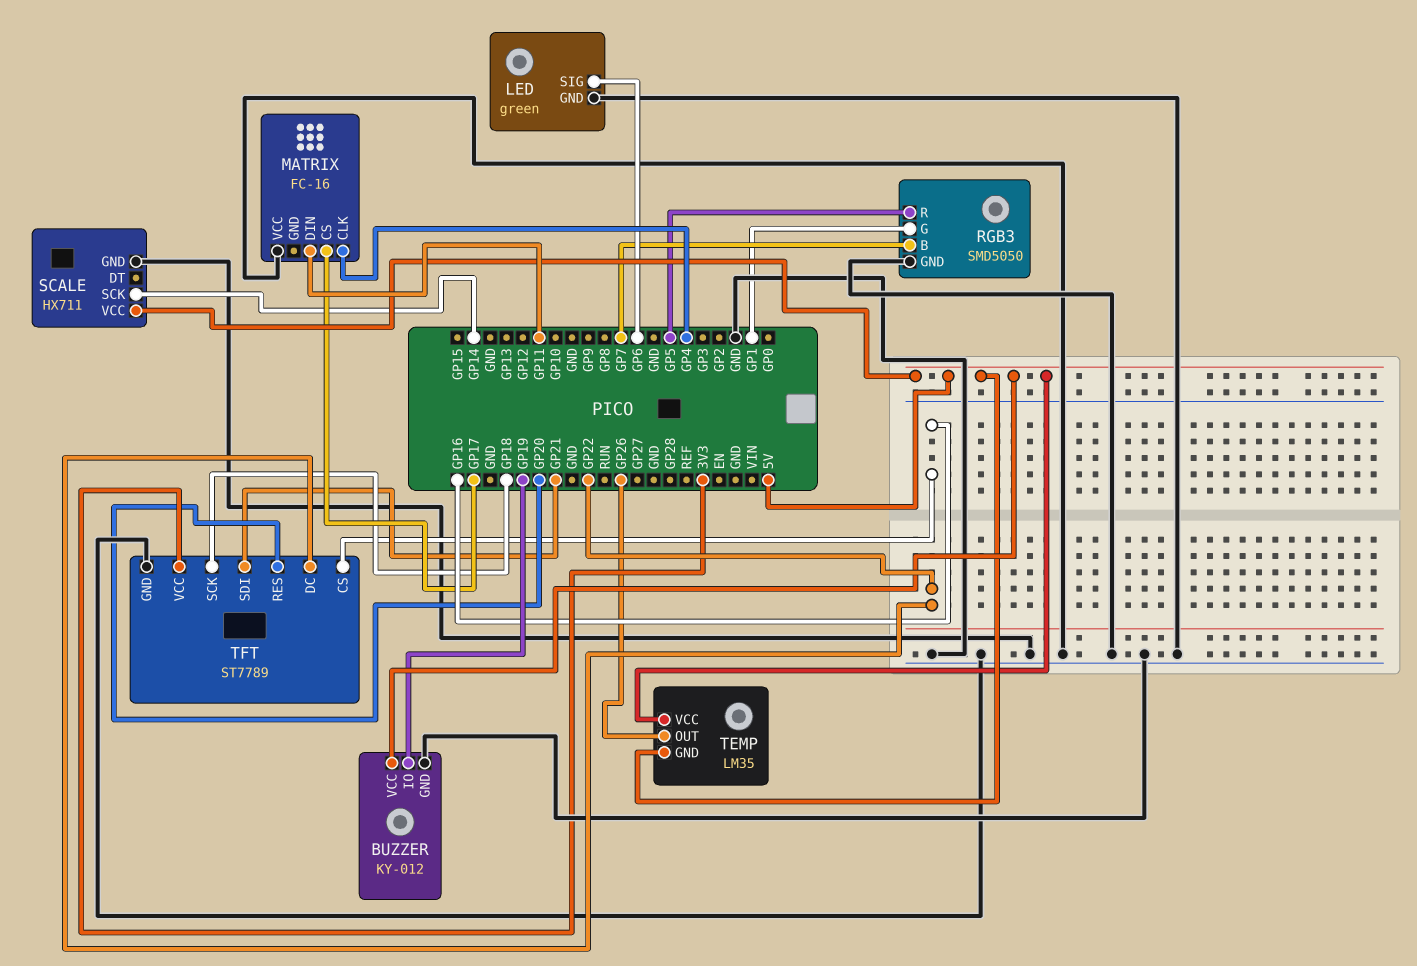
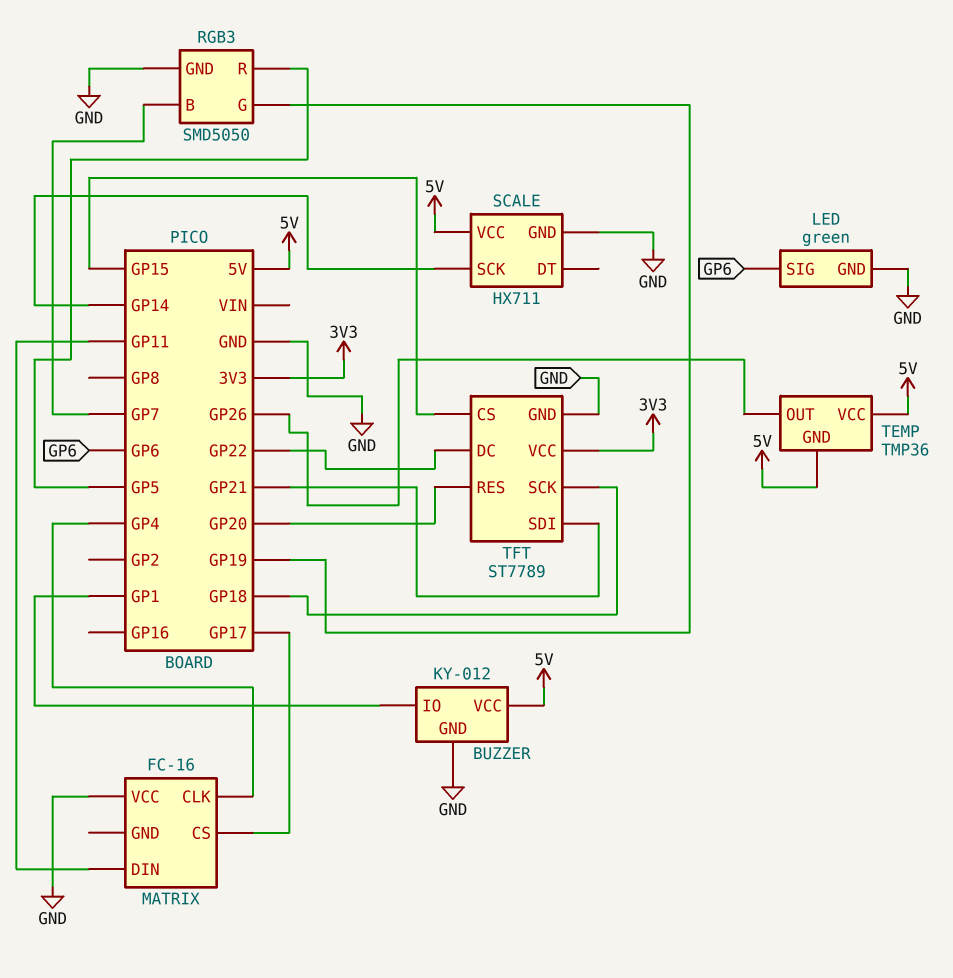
BUZZER pin IO: GP19 -> GP1
RGB3 pin G: GP1 -> GP19
TEMP: LM35 -> TMP36
TFT pin CS: GP16 -> GP15

